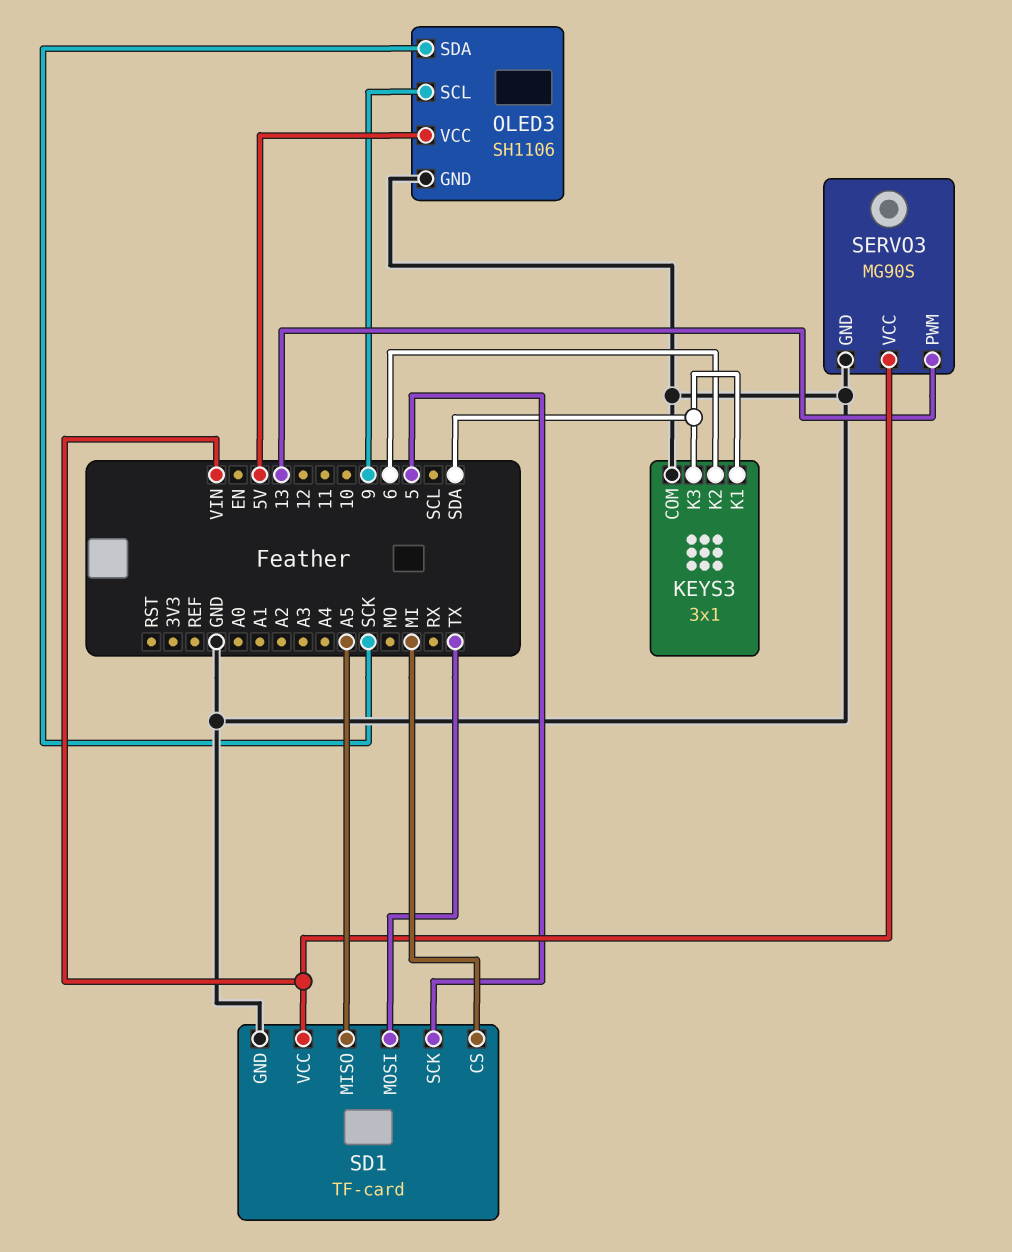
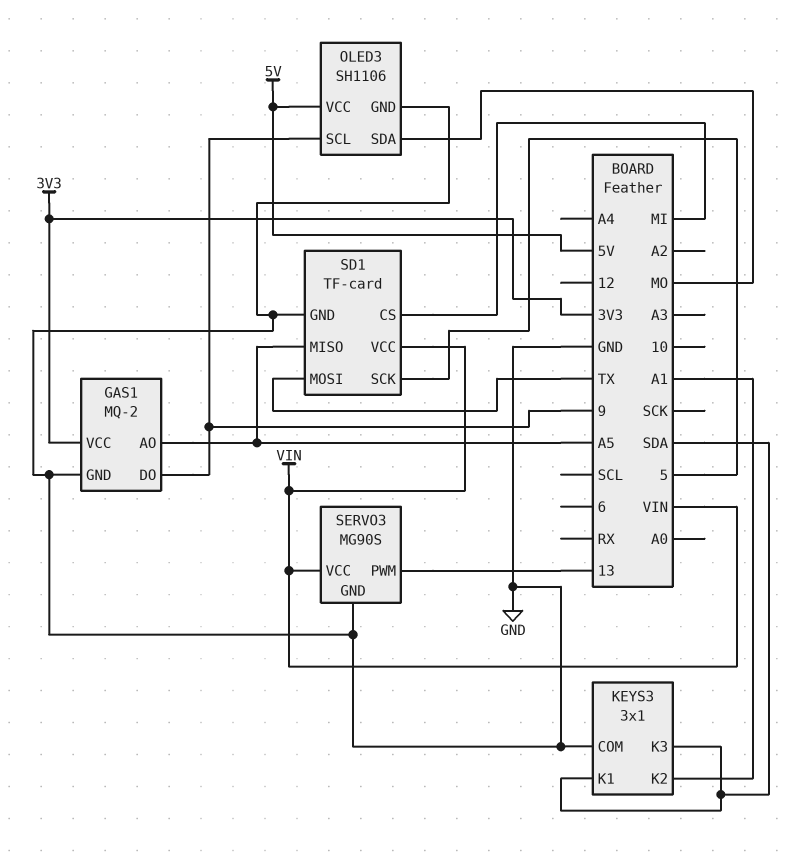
GAS1: none -> MQ-2
GAS1 pin AO: none -> A5
GAS1 pin DO: none -> 9
GAS1 pin GND: none -> GND
GAS1 pin VCC: none -> 3V3
KEYS3 pin K2: 6 -> A1
OLED3 pin SDA: SCK -> MO

